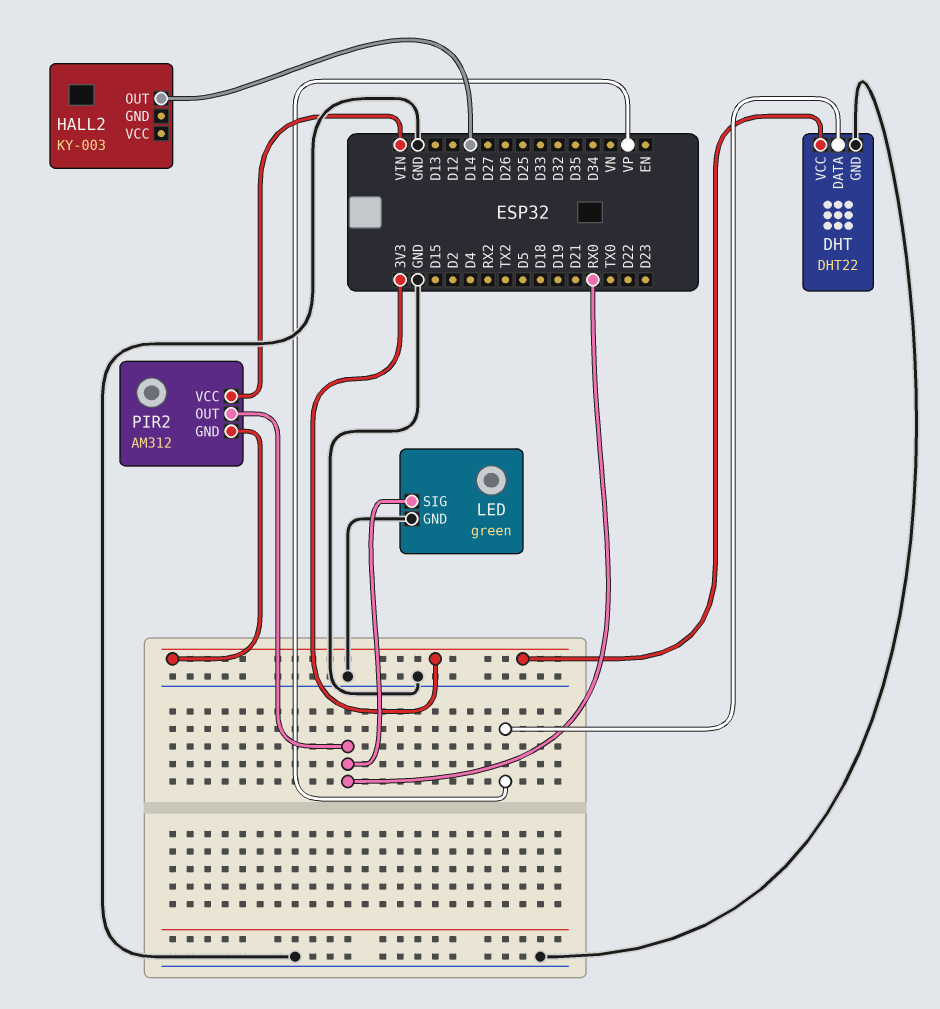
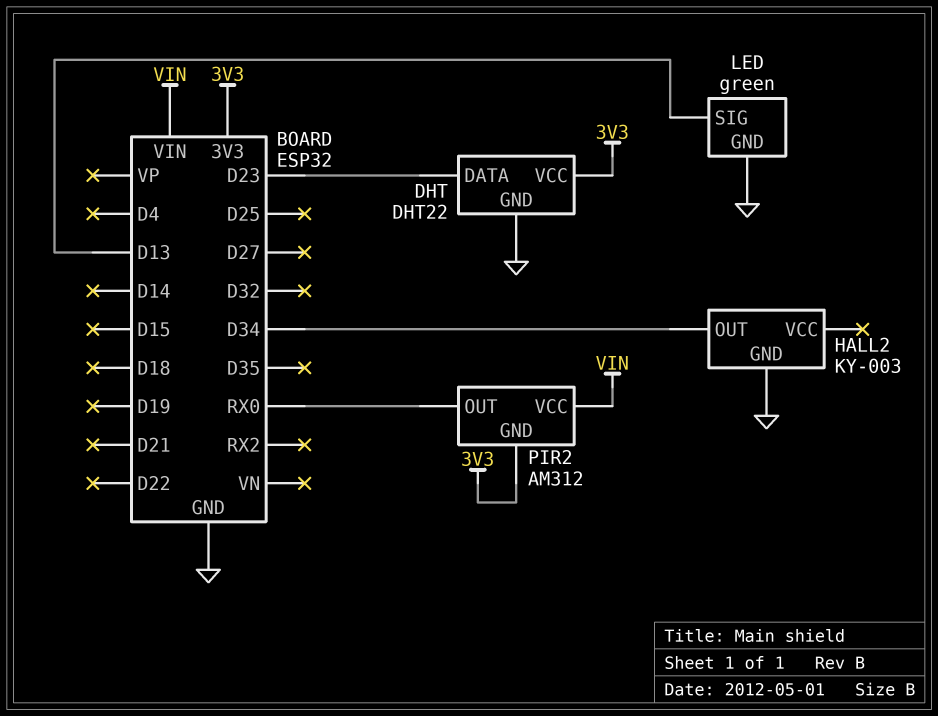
DHT pin DATA: VP -> D23
HALL2 pin GND: none -> GND
HALL2 pin OUT: D14 -> D34
LED pin SIG: RX0 -> D13

